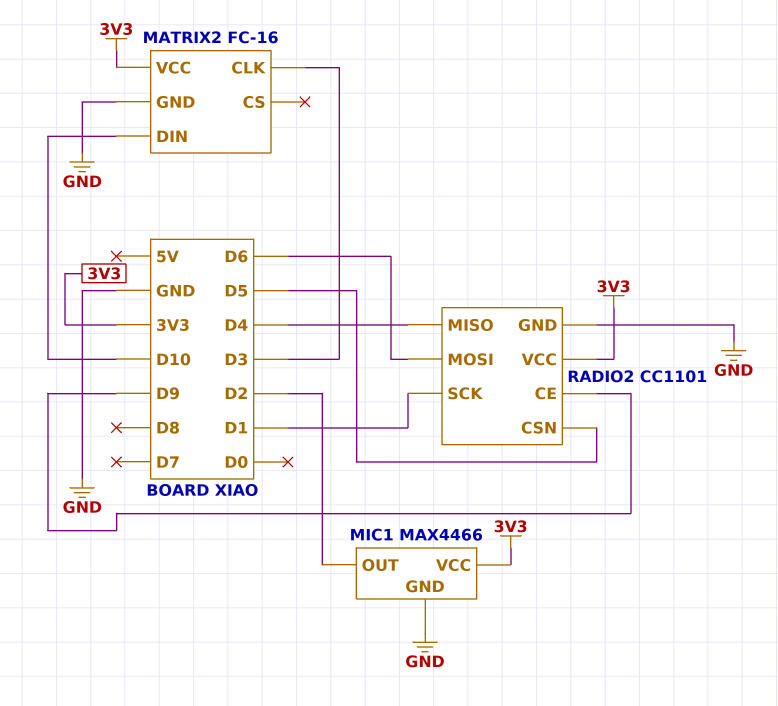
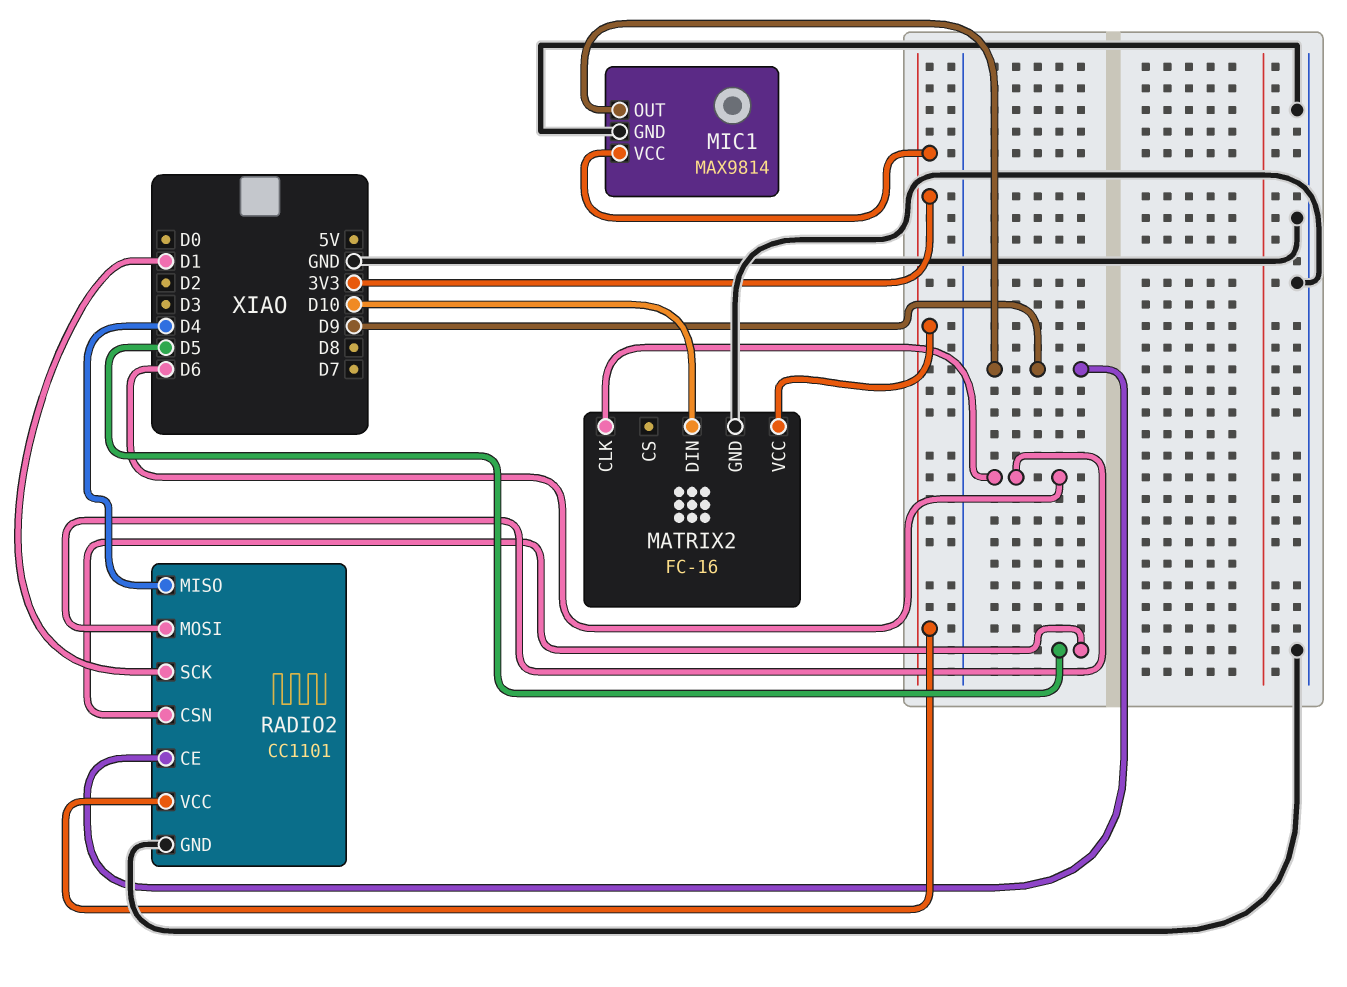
MATRIX2 pin CLK: D3 -> D6
MIC1: MAX4466 -> MAX9814
MIC1 pin OUT: D2 -> D9

